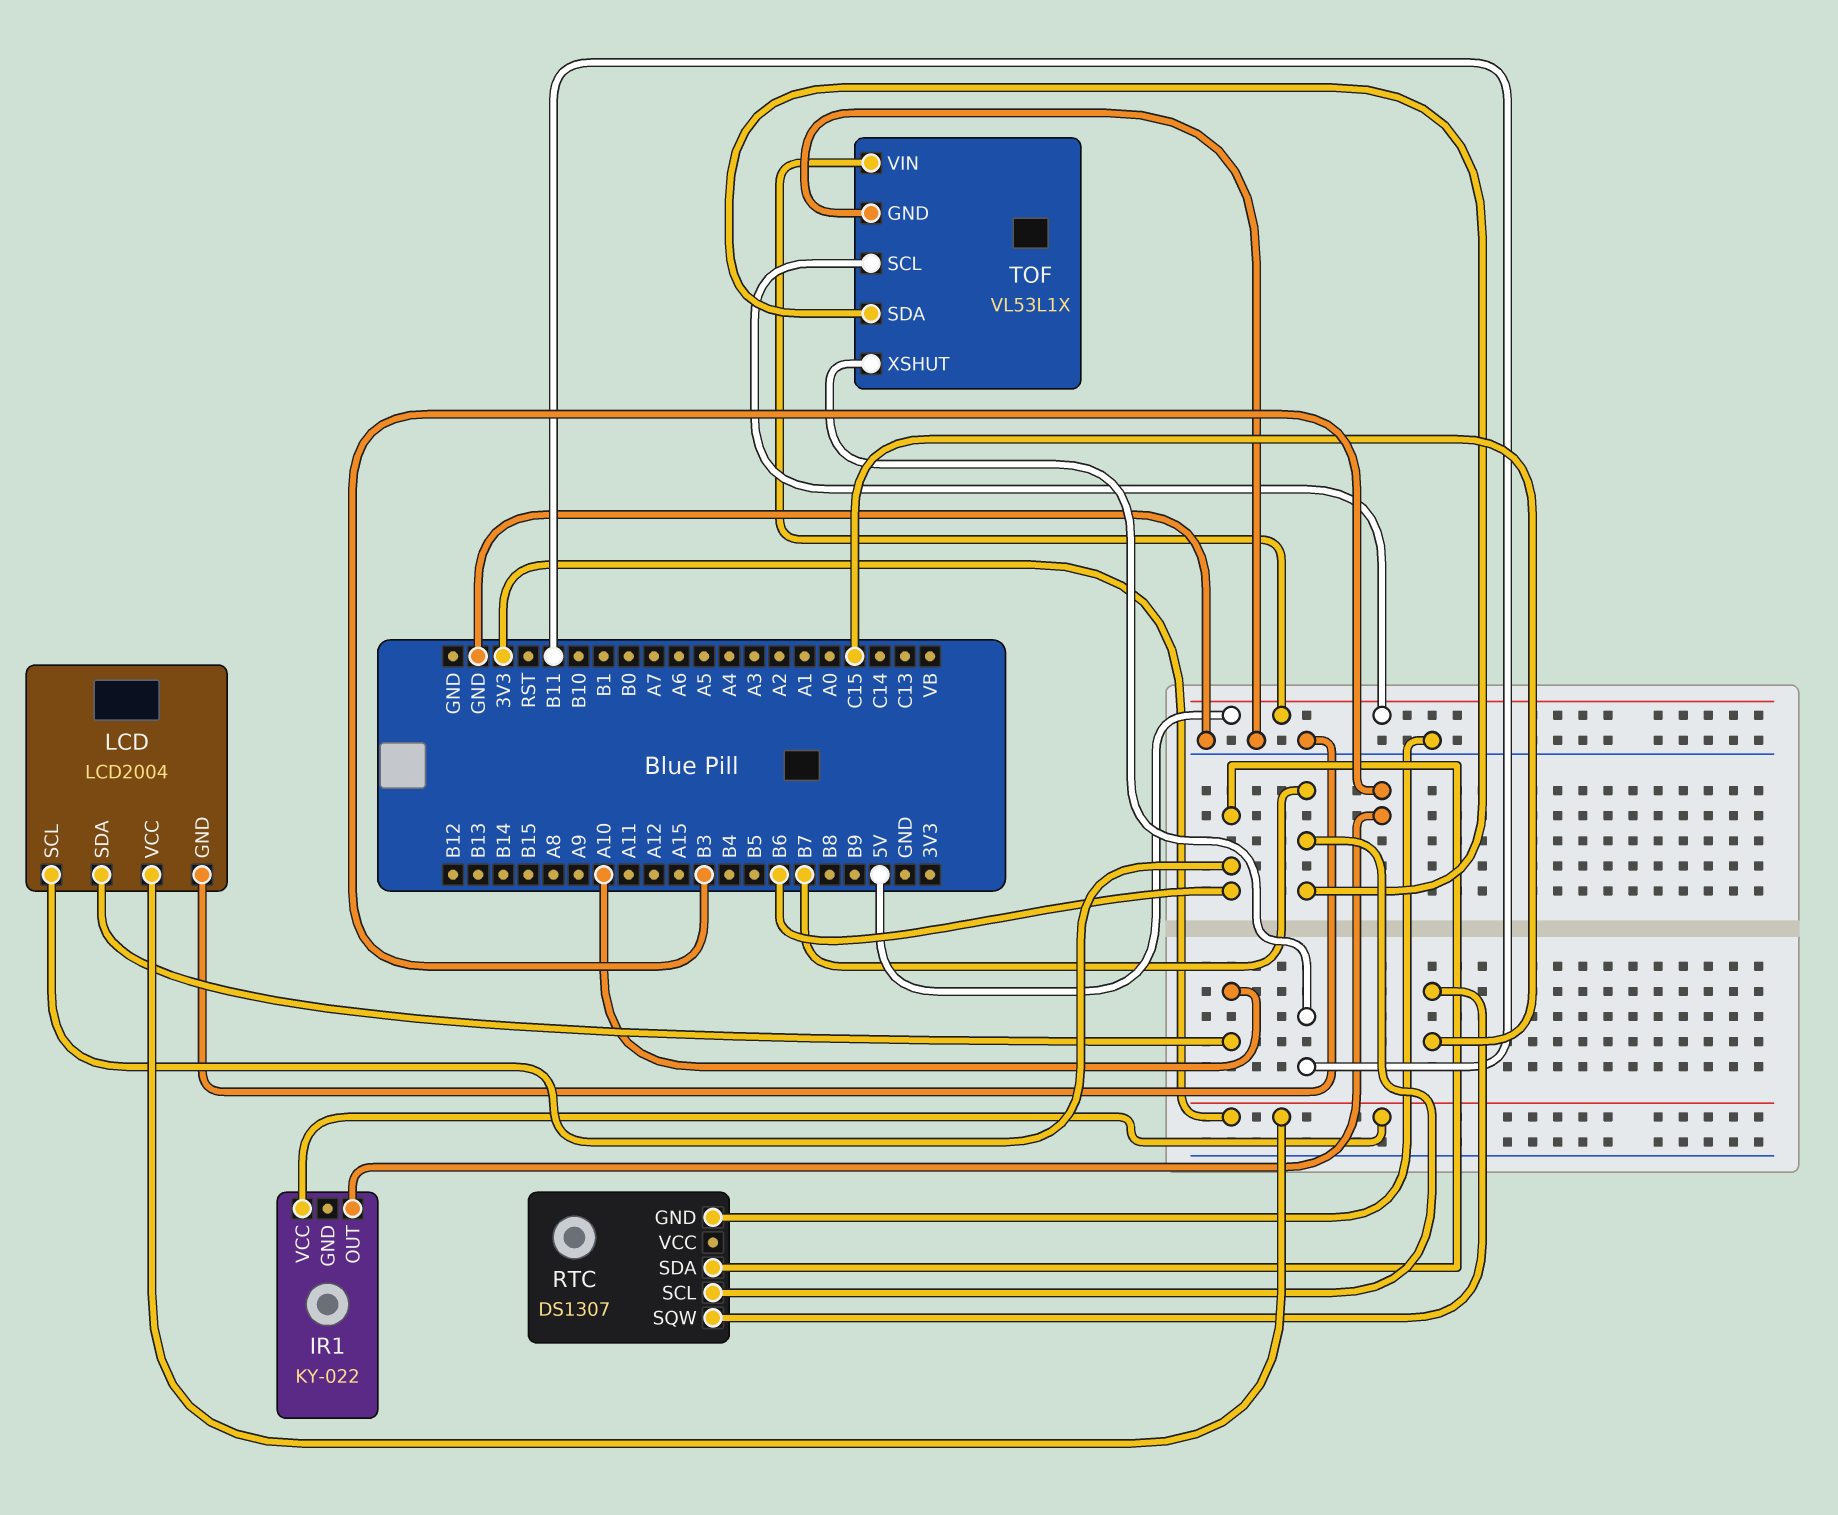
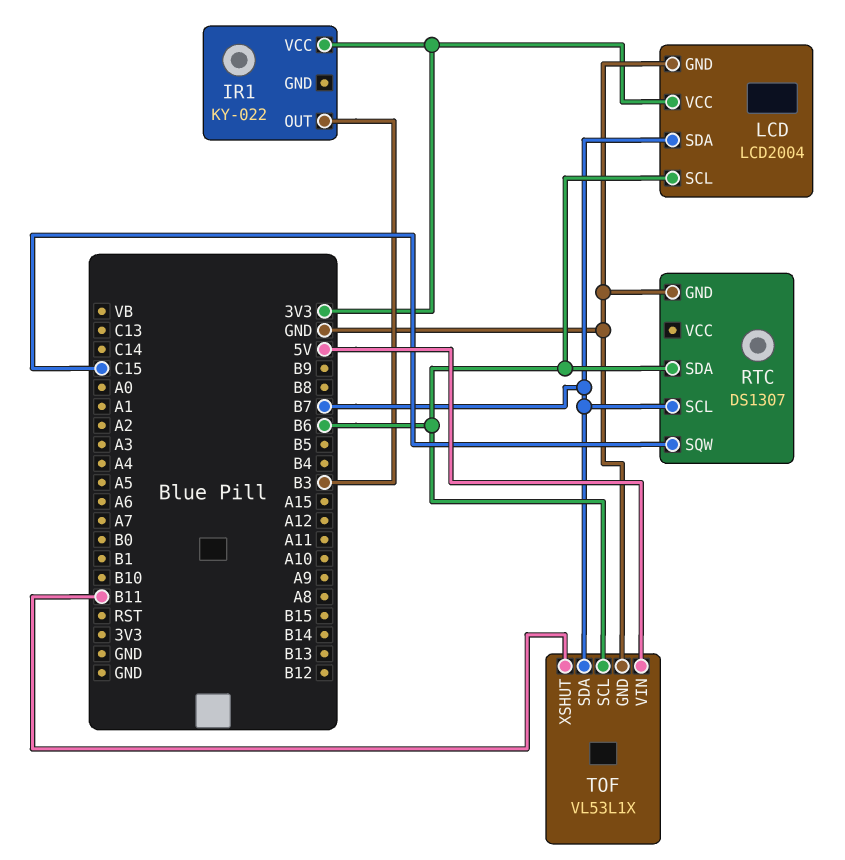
LCD pin SDA: A10 -> B7
TOF pin SCL: 5V -> B6

